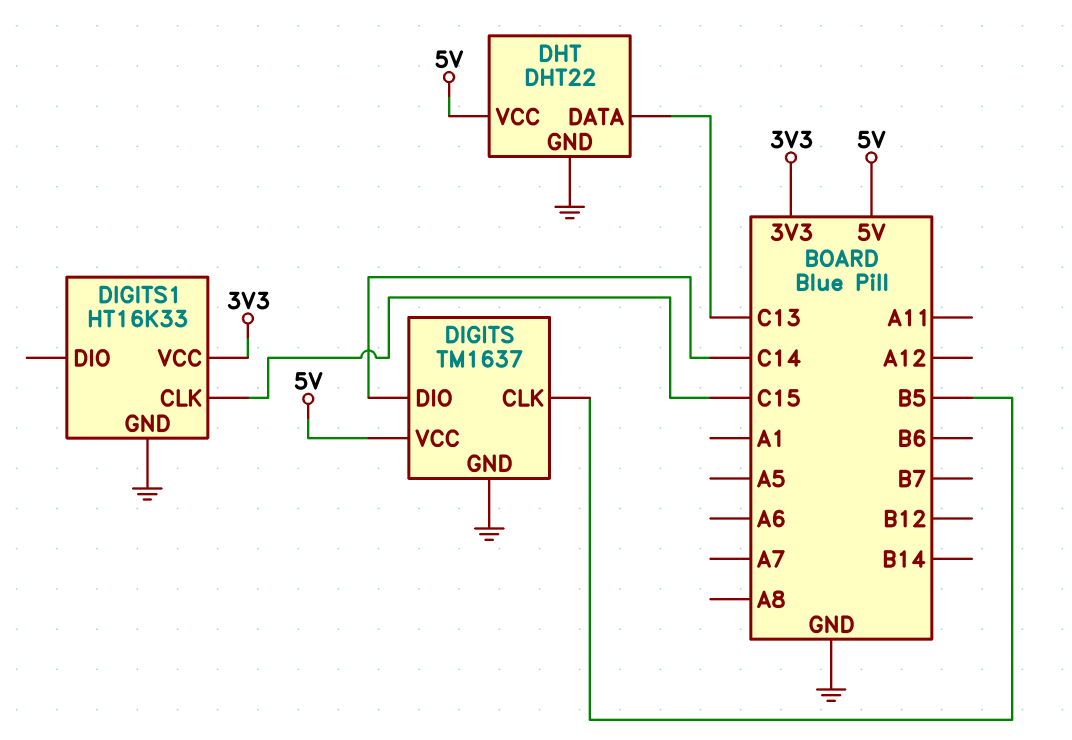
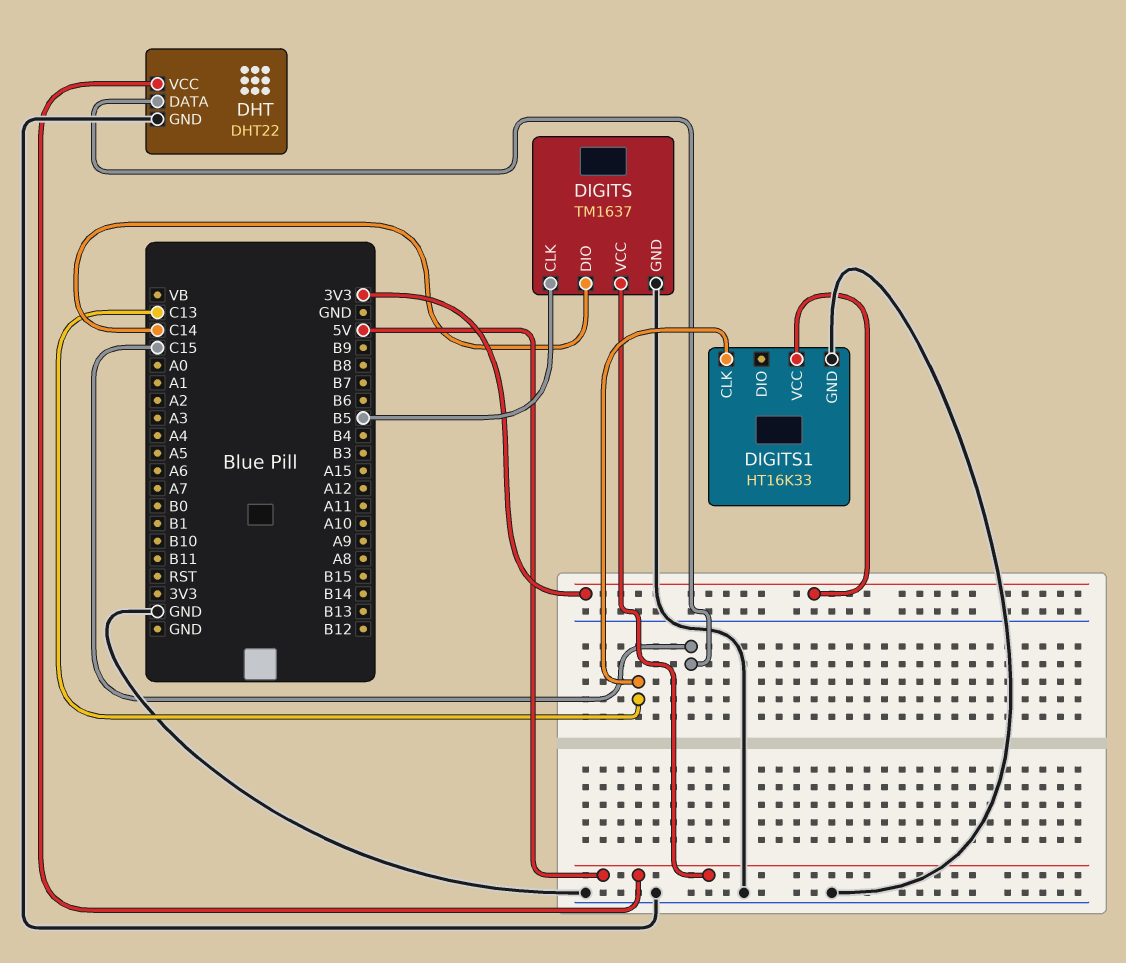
DHT pin DATA: C13 -> C15
DIGITS1 pin CLK: C15 -> C13

